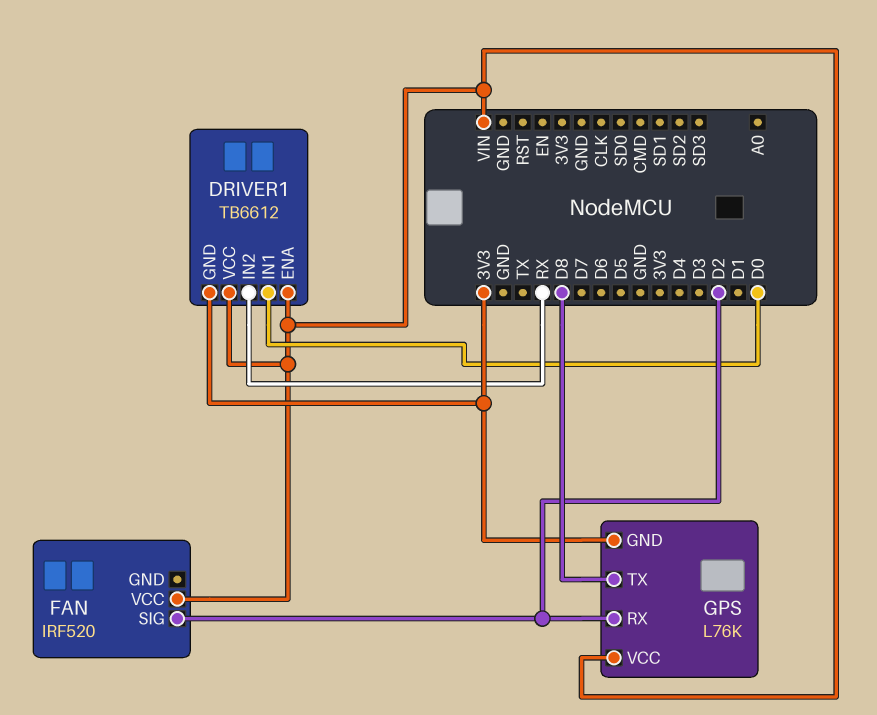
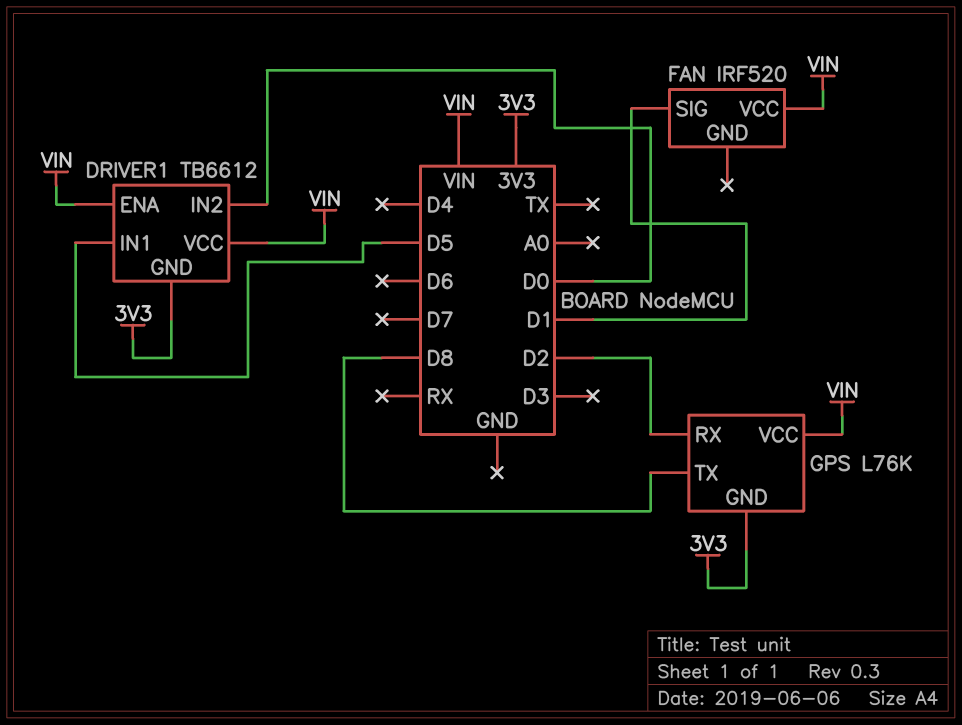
DRIVER1 pin IN1: D0 -> D5
DRIVER1 pin IN2: RX -> D0
FAN pin SIG: D2 -> D1

